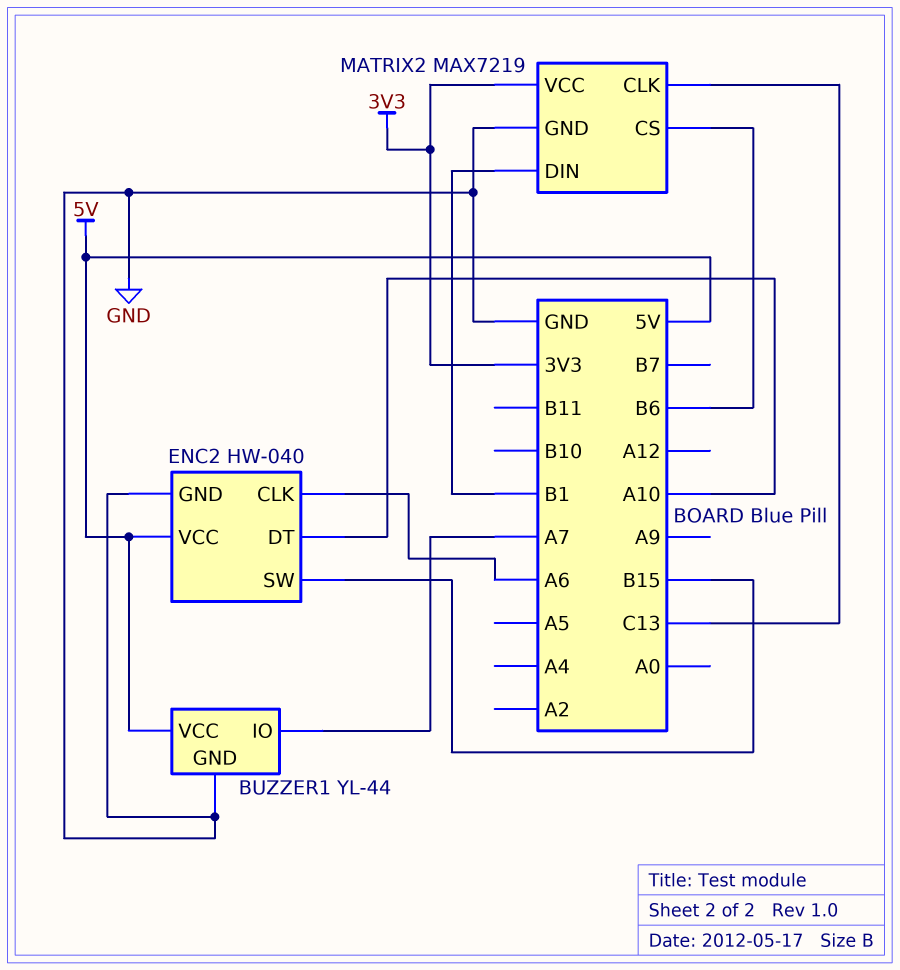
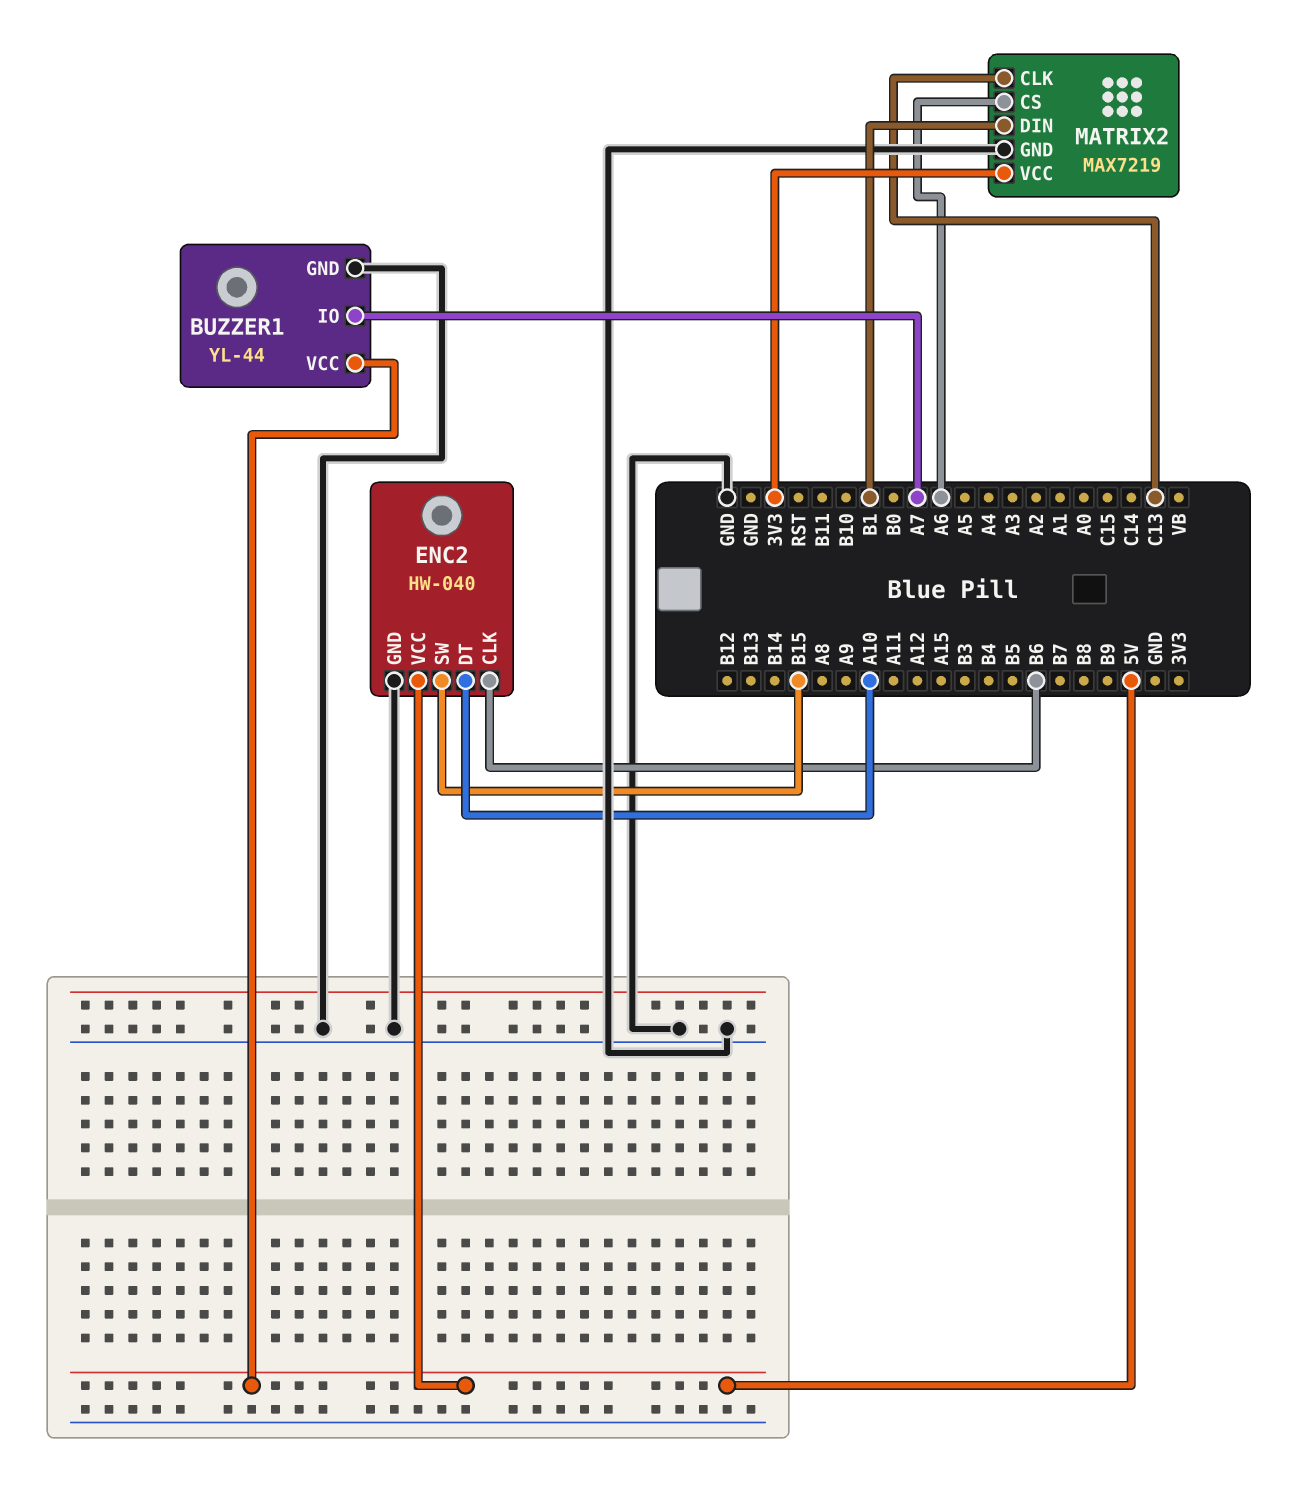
ENC2 pin CLK: A6 -> B6
MATRIX2 pin CS: B6 -> A6

